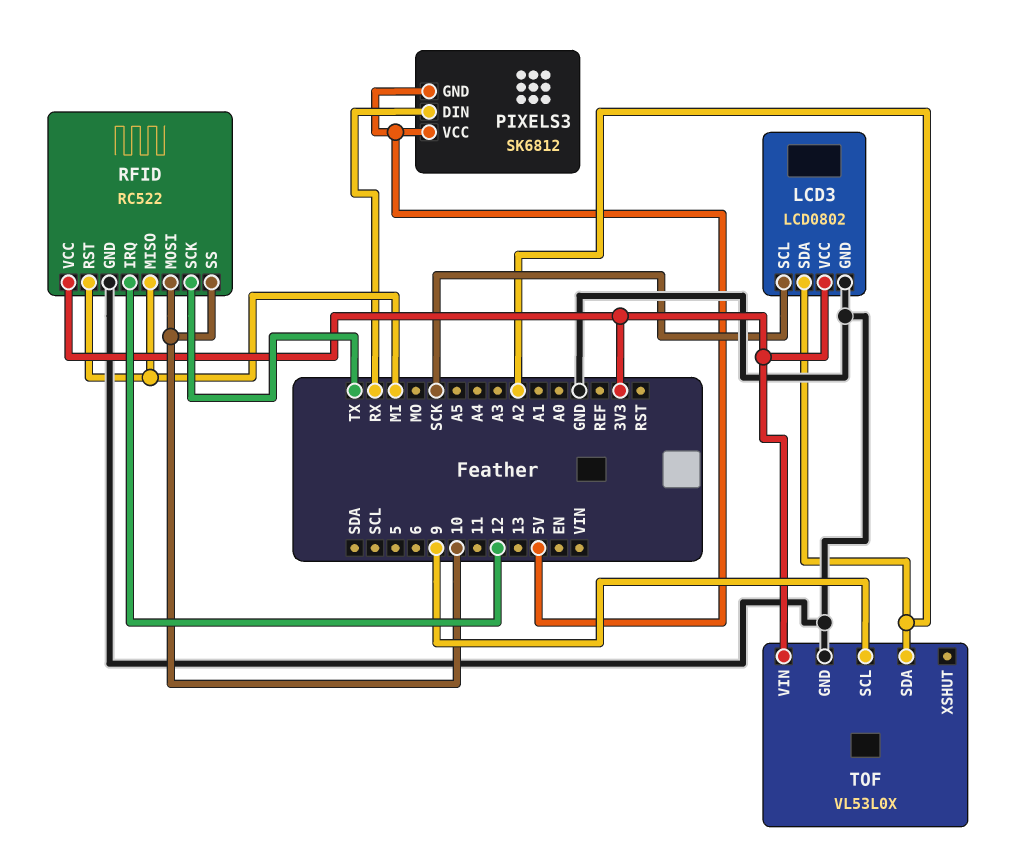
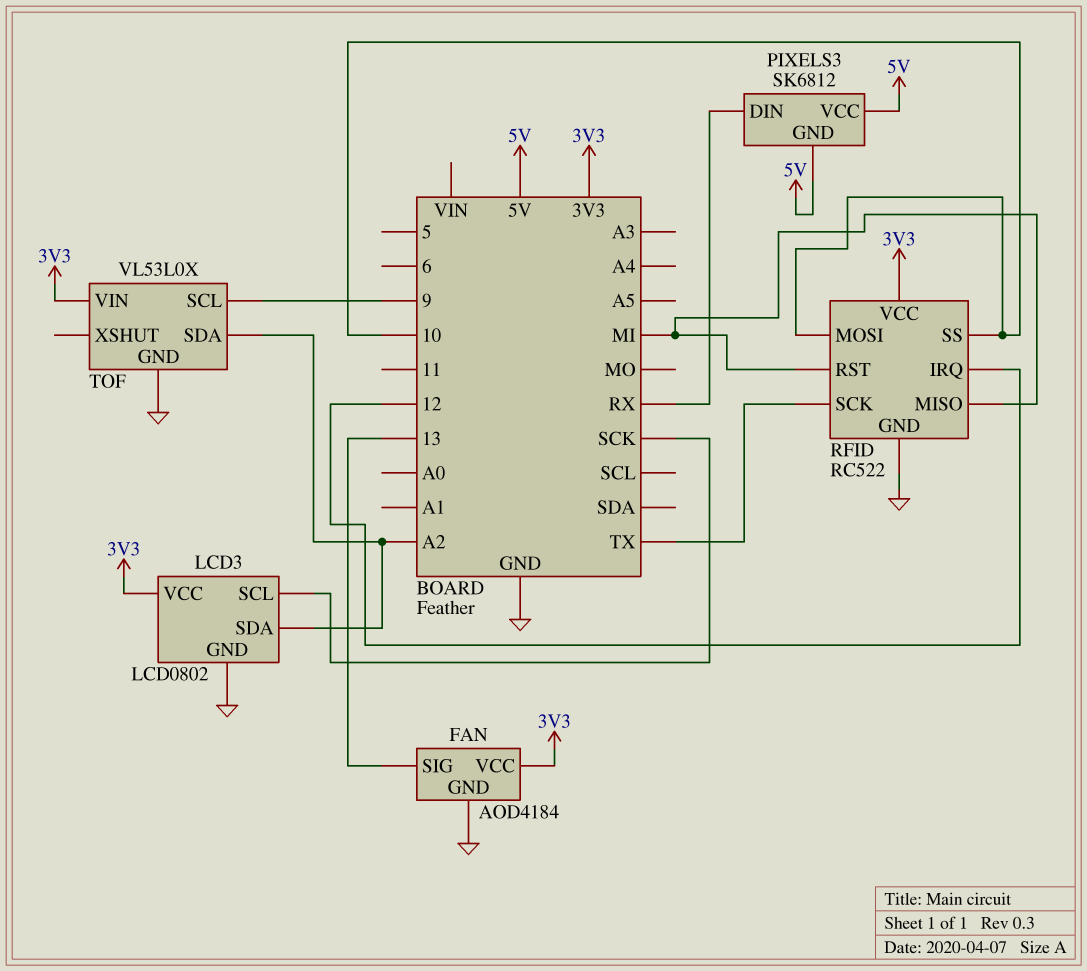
FAN: none -> AOD4184
FAN pin GND: none -> GND
FAN pin SIG: none -> 13
FAN pin VCC: none -> 3V3

